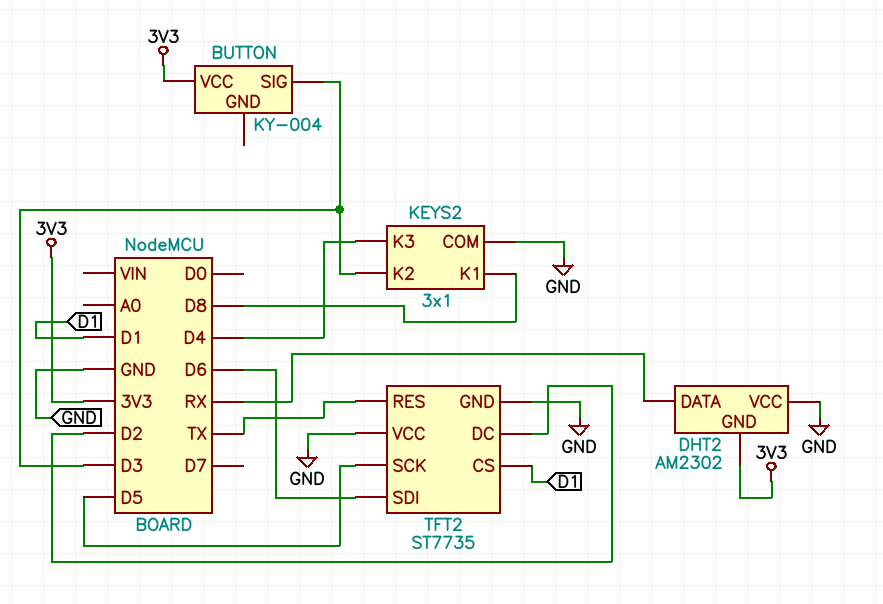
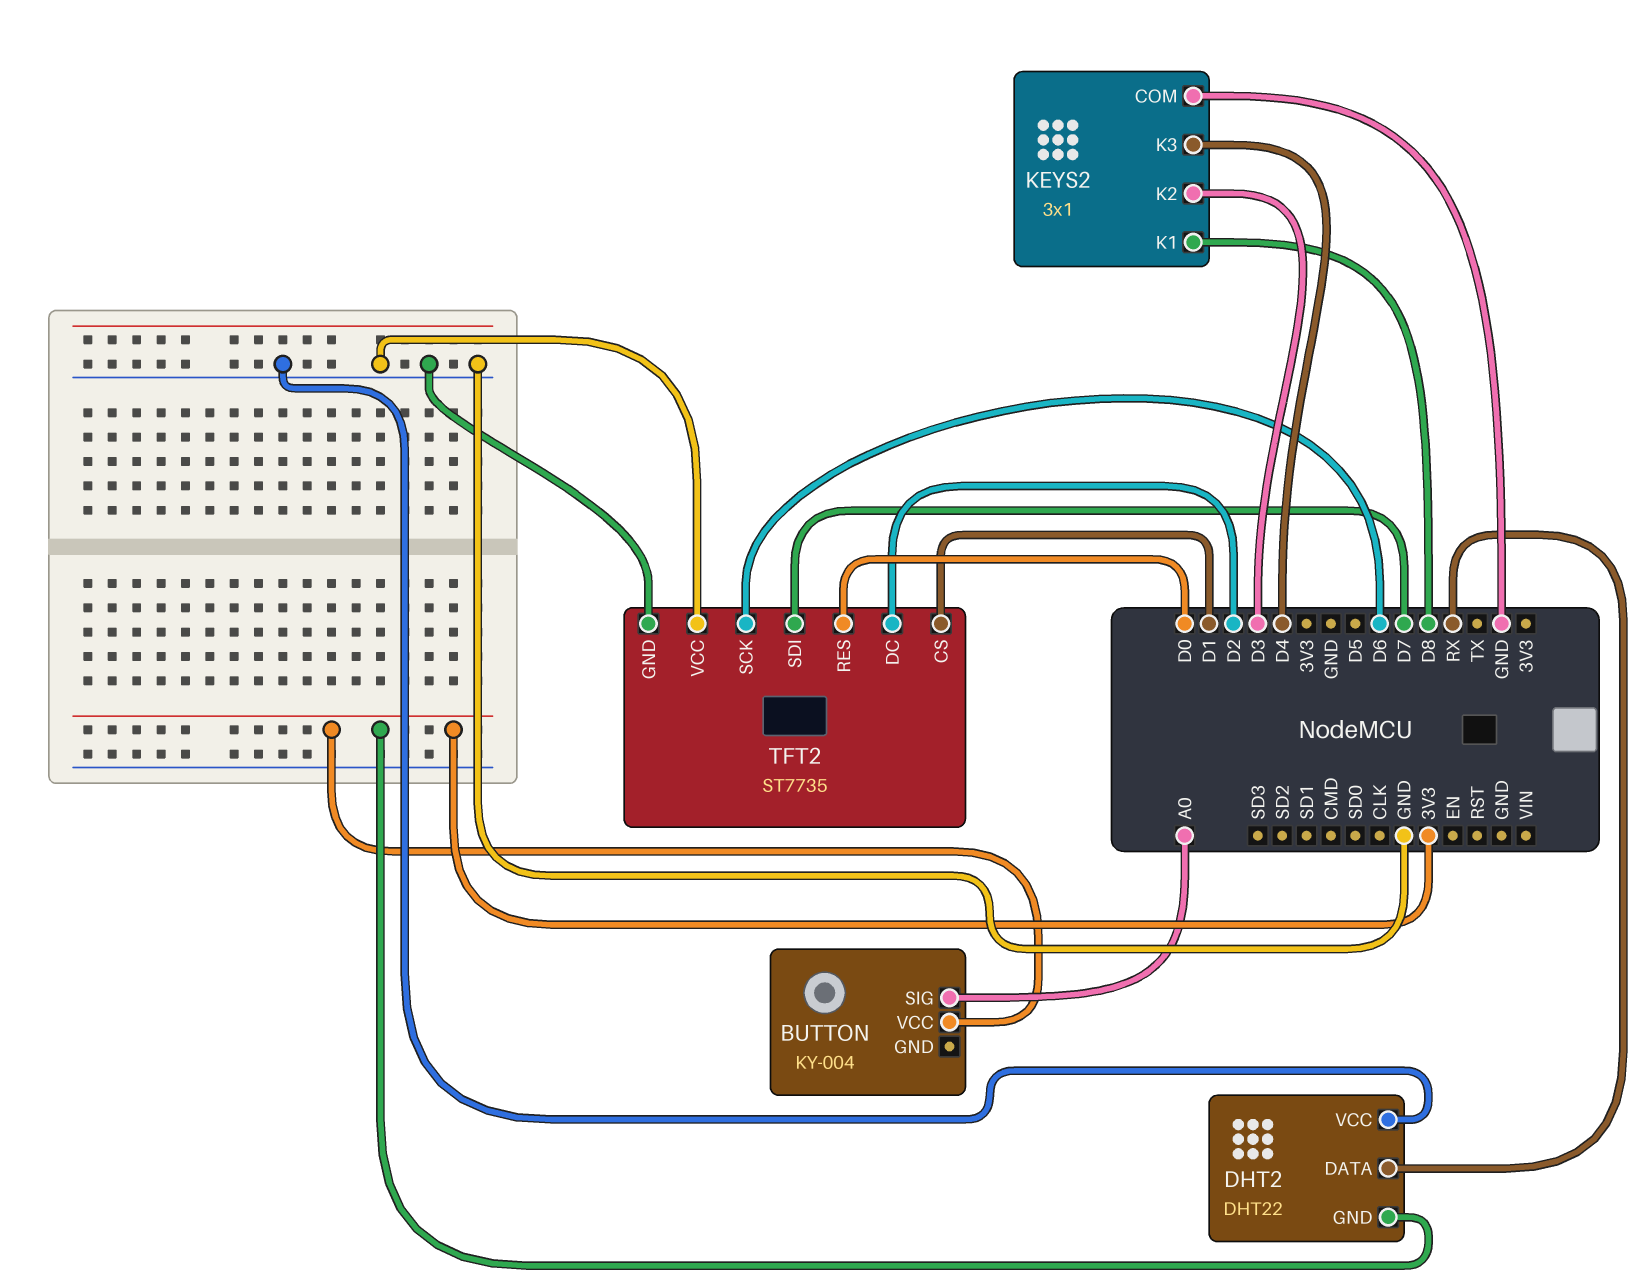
BUTTON pin SIG: D3 -> A0
DHT2: AM2302 -> DHT22
TFT2 pin RES: TX -> D0
TFT2 pin SCK: D5 -> D6
TFT2 pin SDI: D6 -> D7

